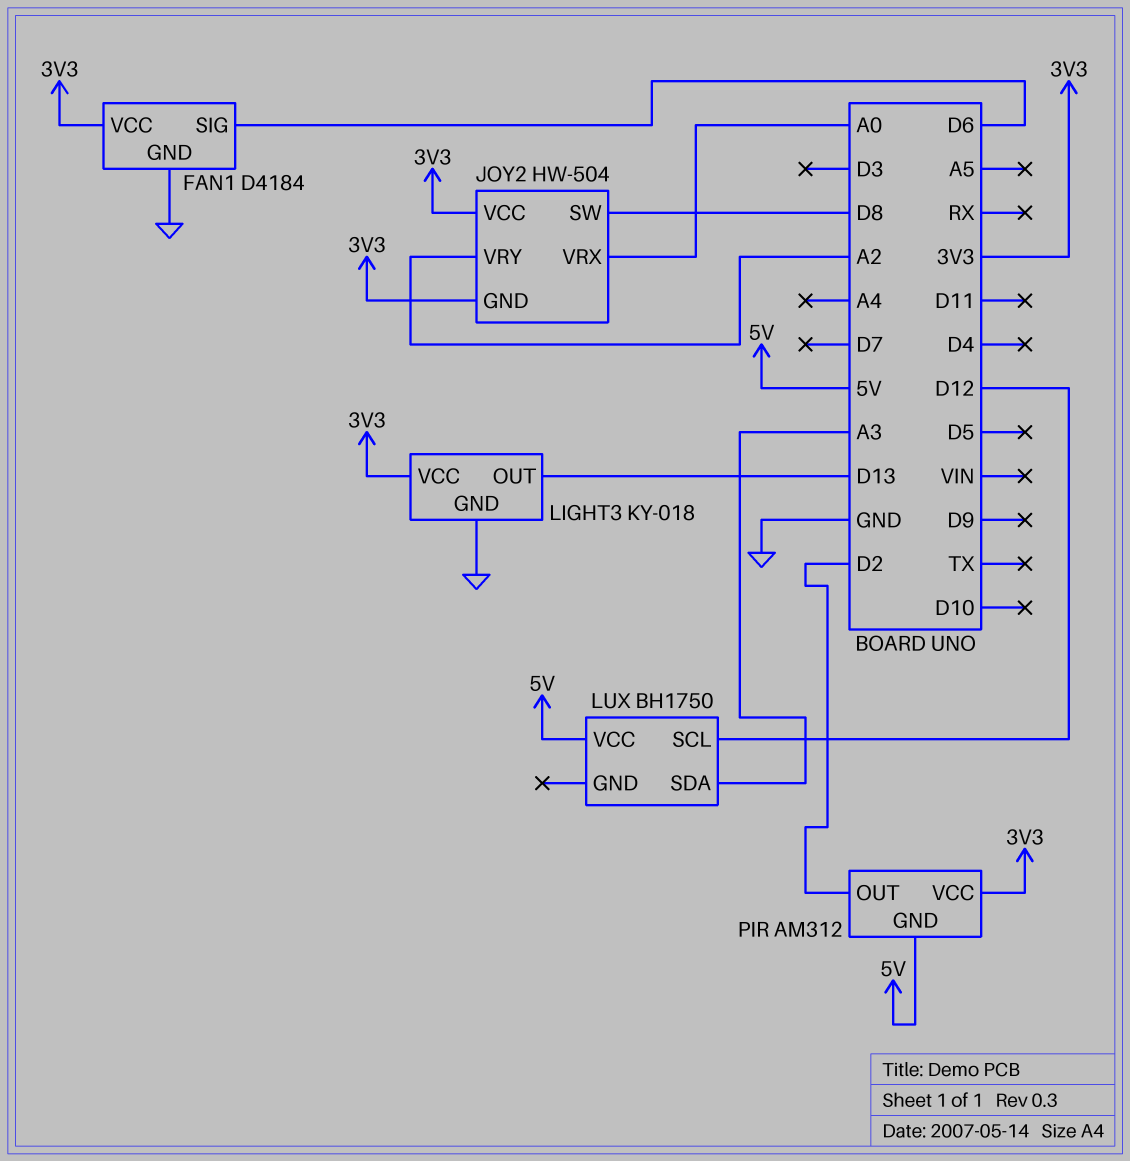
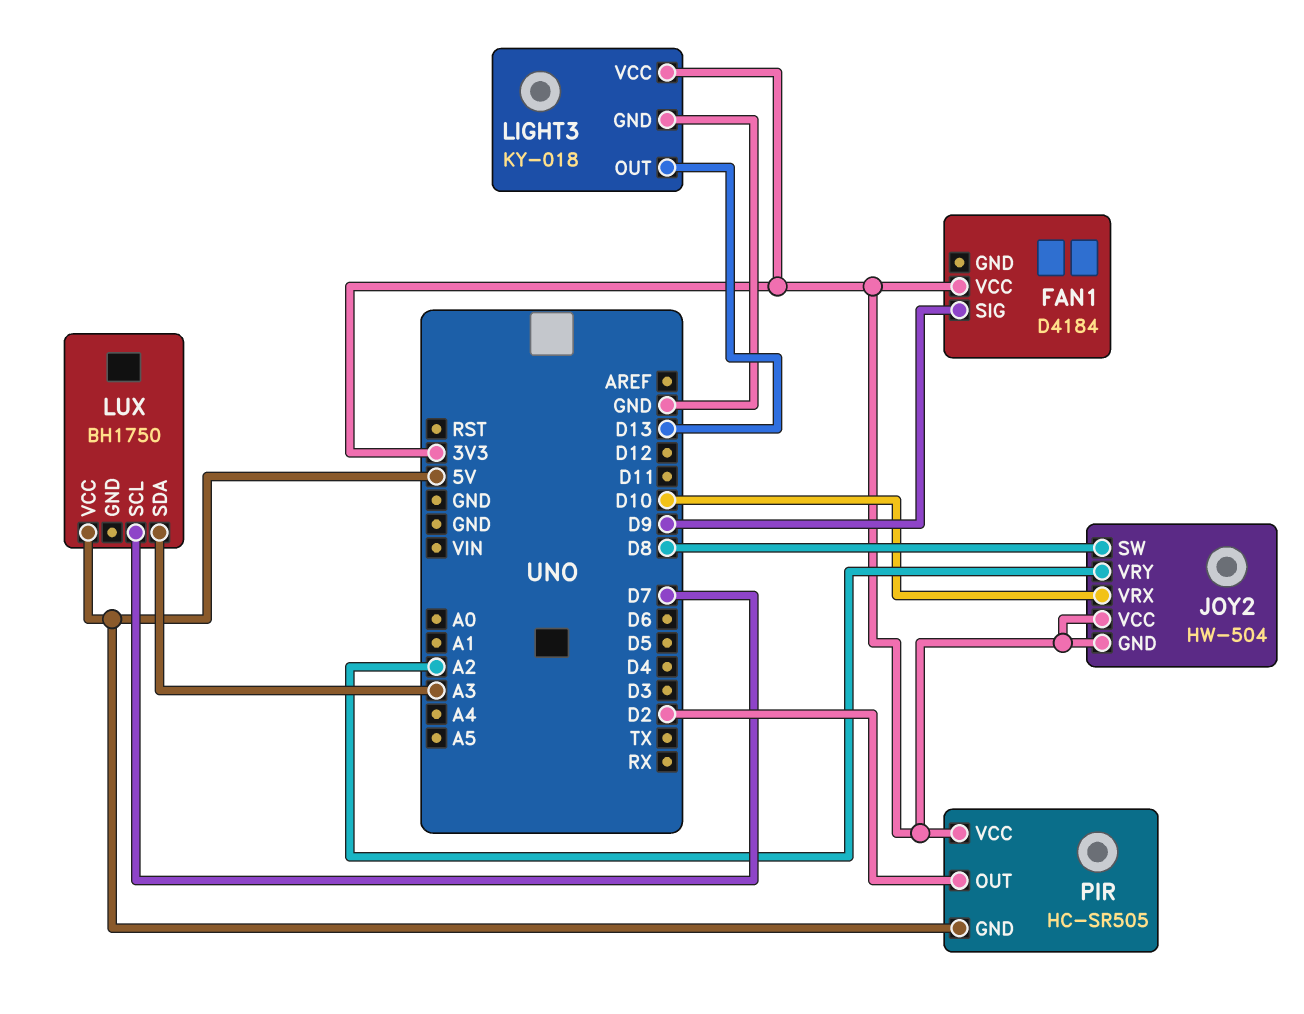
FAN1 pin GND: GND -> none
FAN1 pin SIG: D6 -> D9
JOY2 pin VRX: A0 -> D10
LUX pin SCL: D12 -> D7
PIR: AM312 -> HC-SR505

